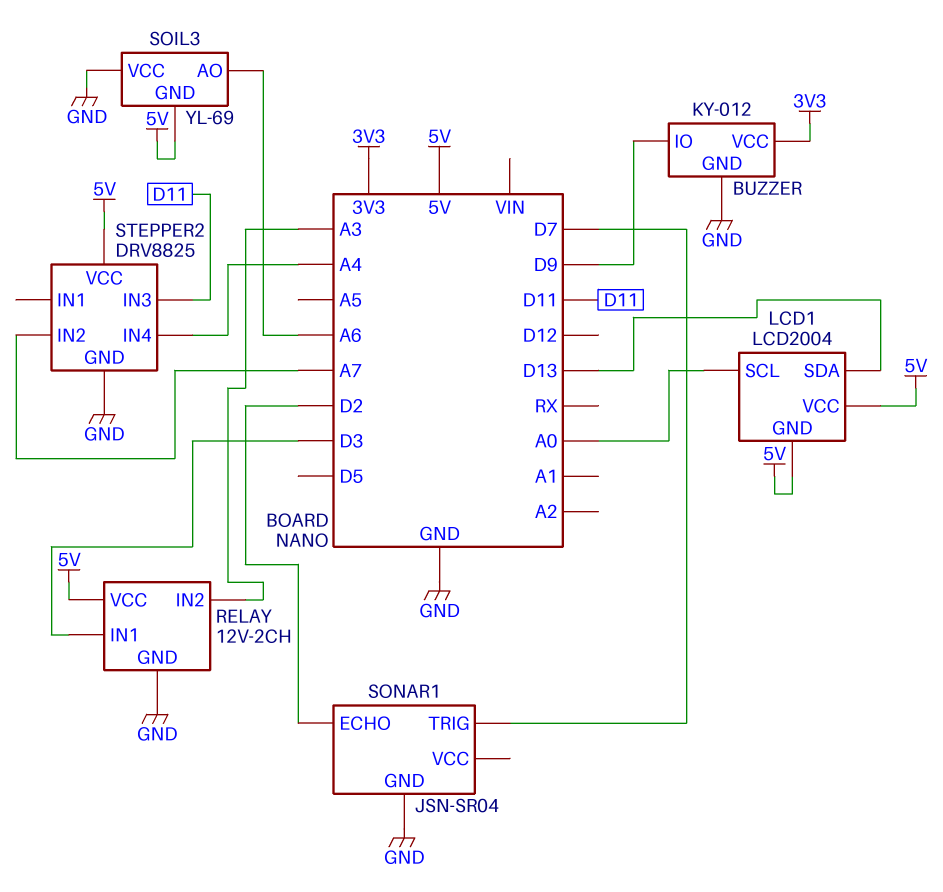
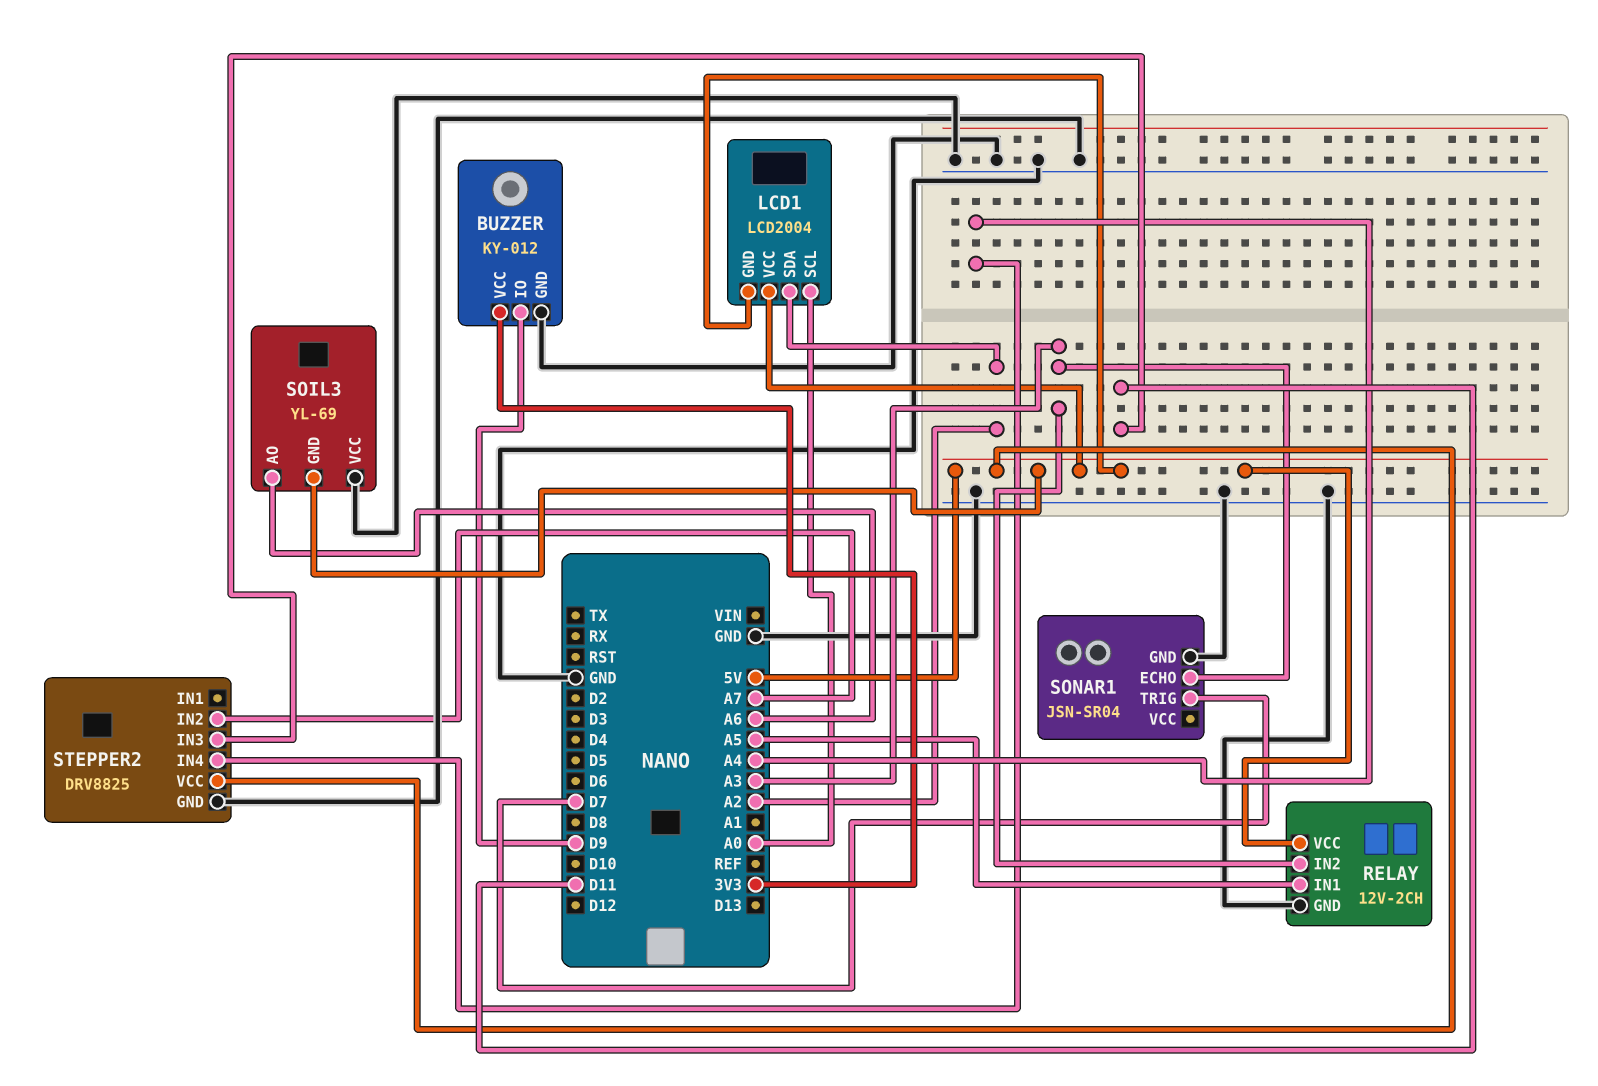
LCD1 pin SDA: D13 -> A2
RELAY pin IN1: D3 -> A5
SONAR1 pin ECHO: D2 -> A3

